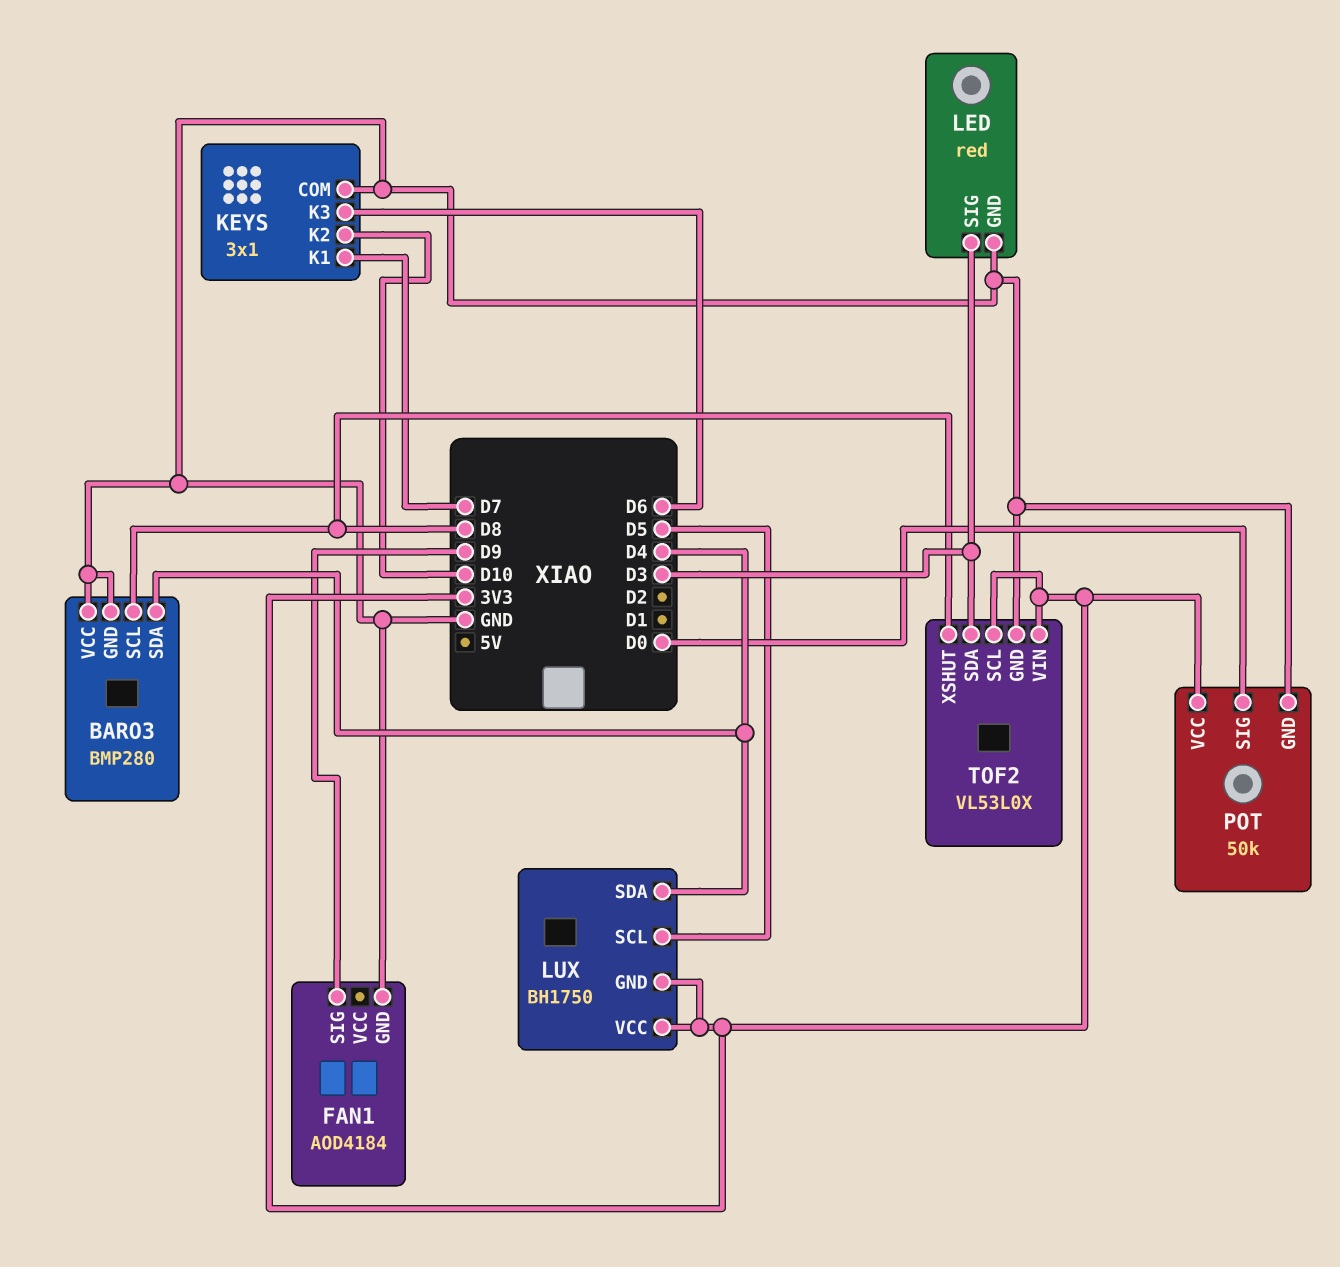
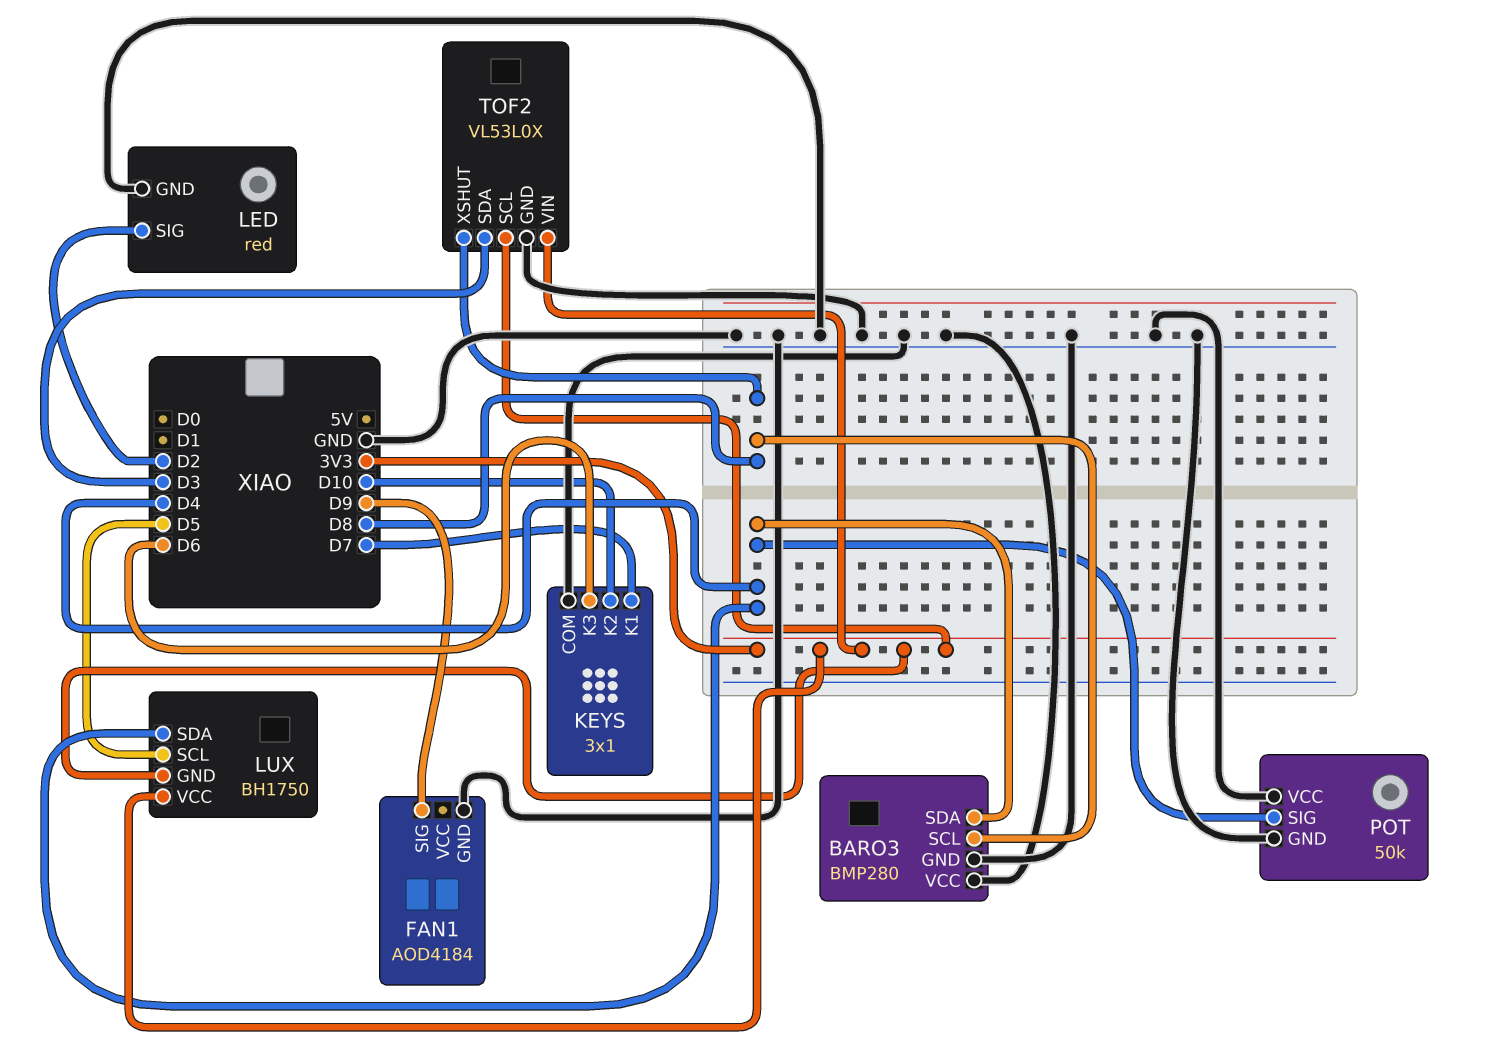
LED pin SIG: D3 -> D2
POT pin SIG: D0 -> D4
POT pin VCC: 3V3 -> GND

